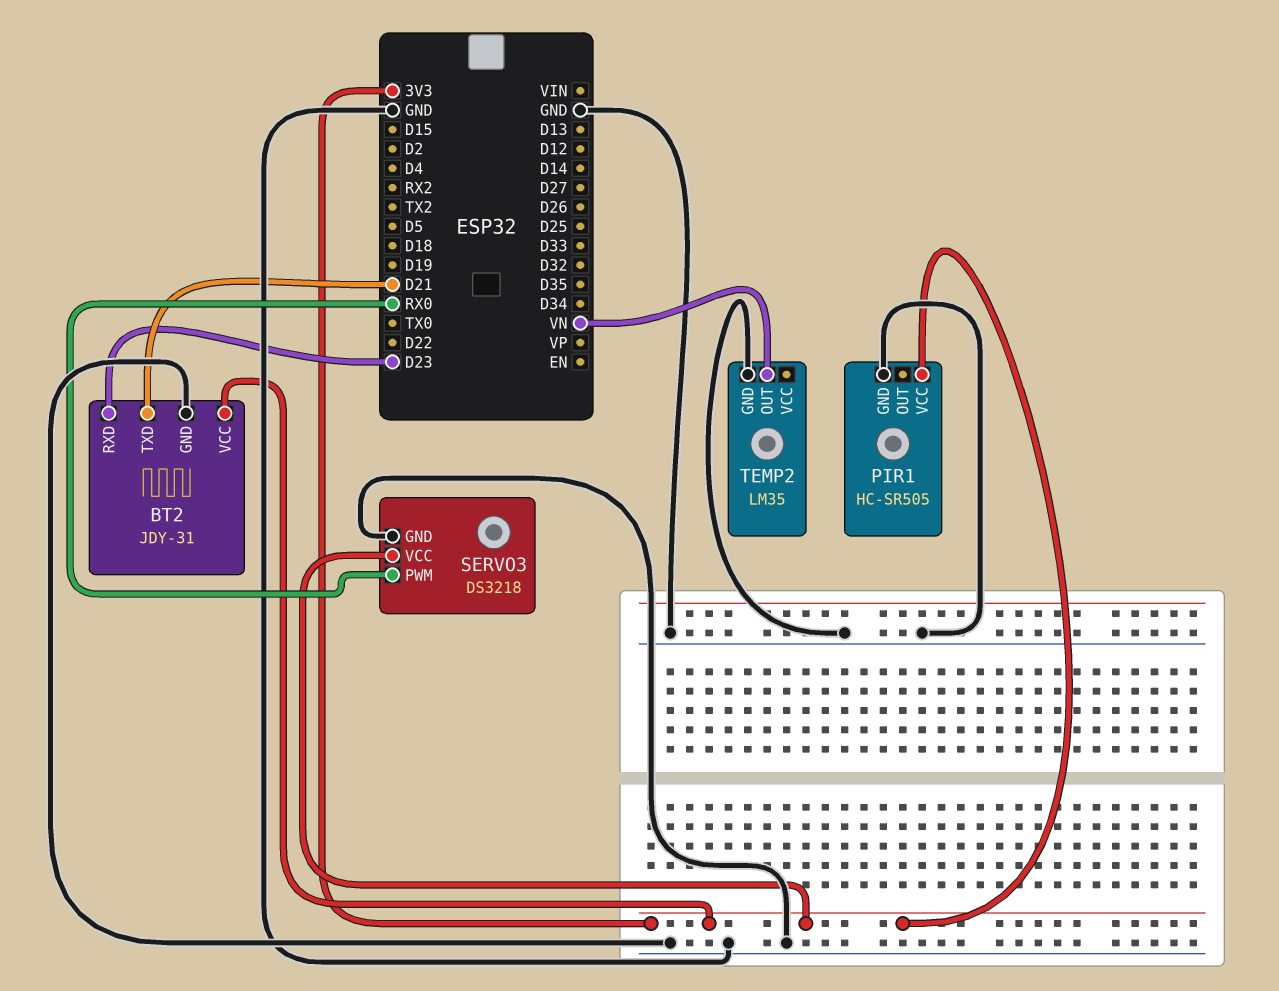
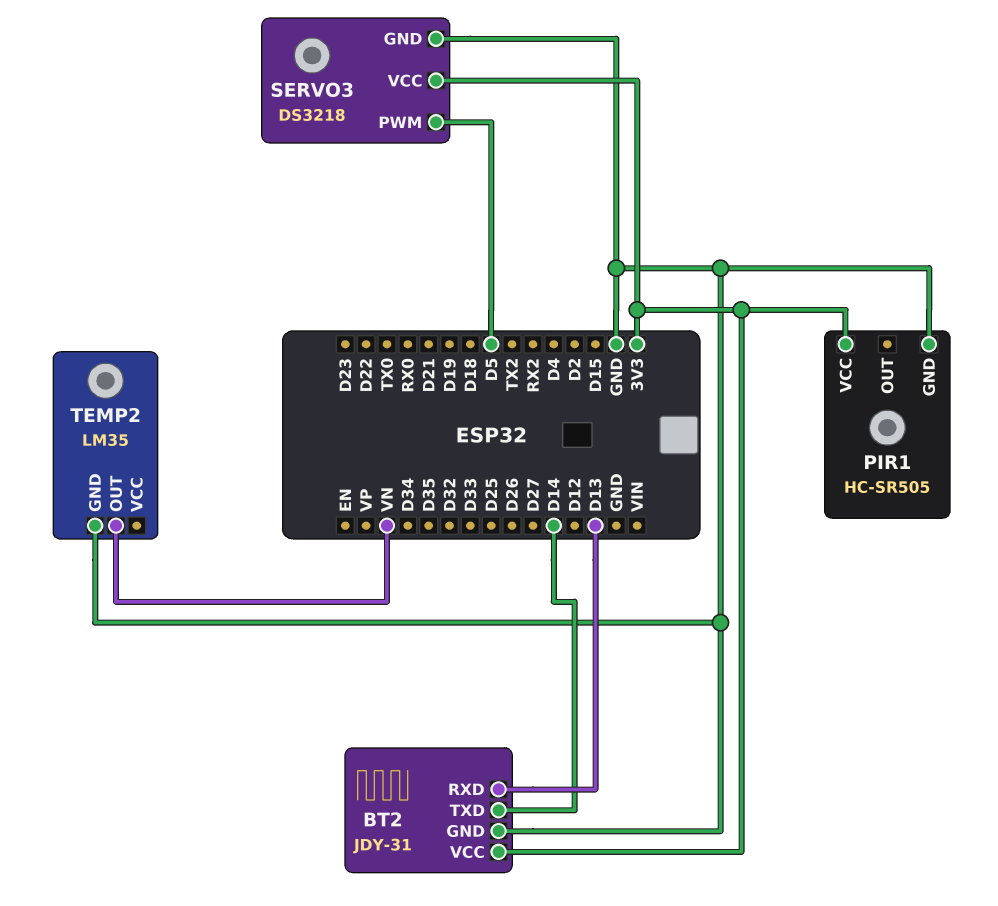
BT2 pin RXD: D23 -> D13
BT2 pin TXD: D21 -> D14
SERVO3 pin PWM: RX0 -> D5

